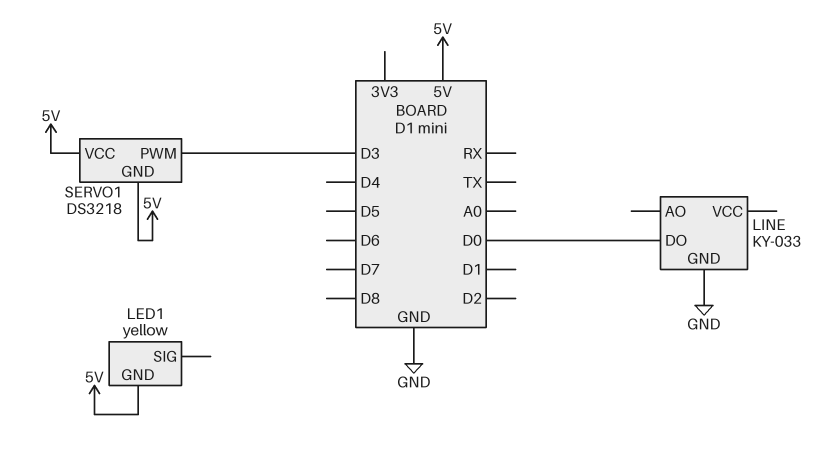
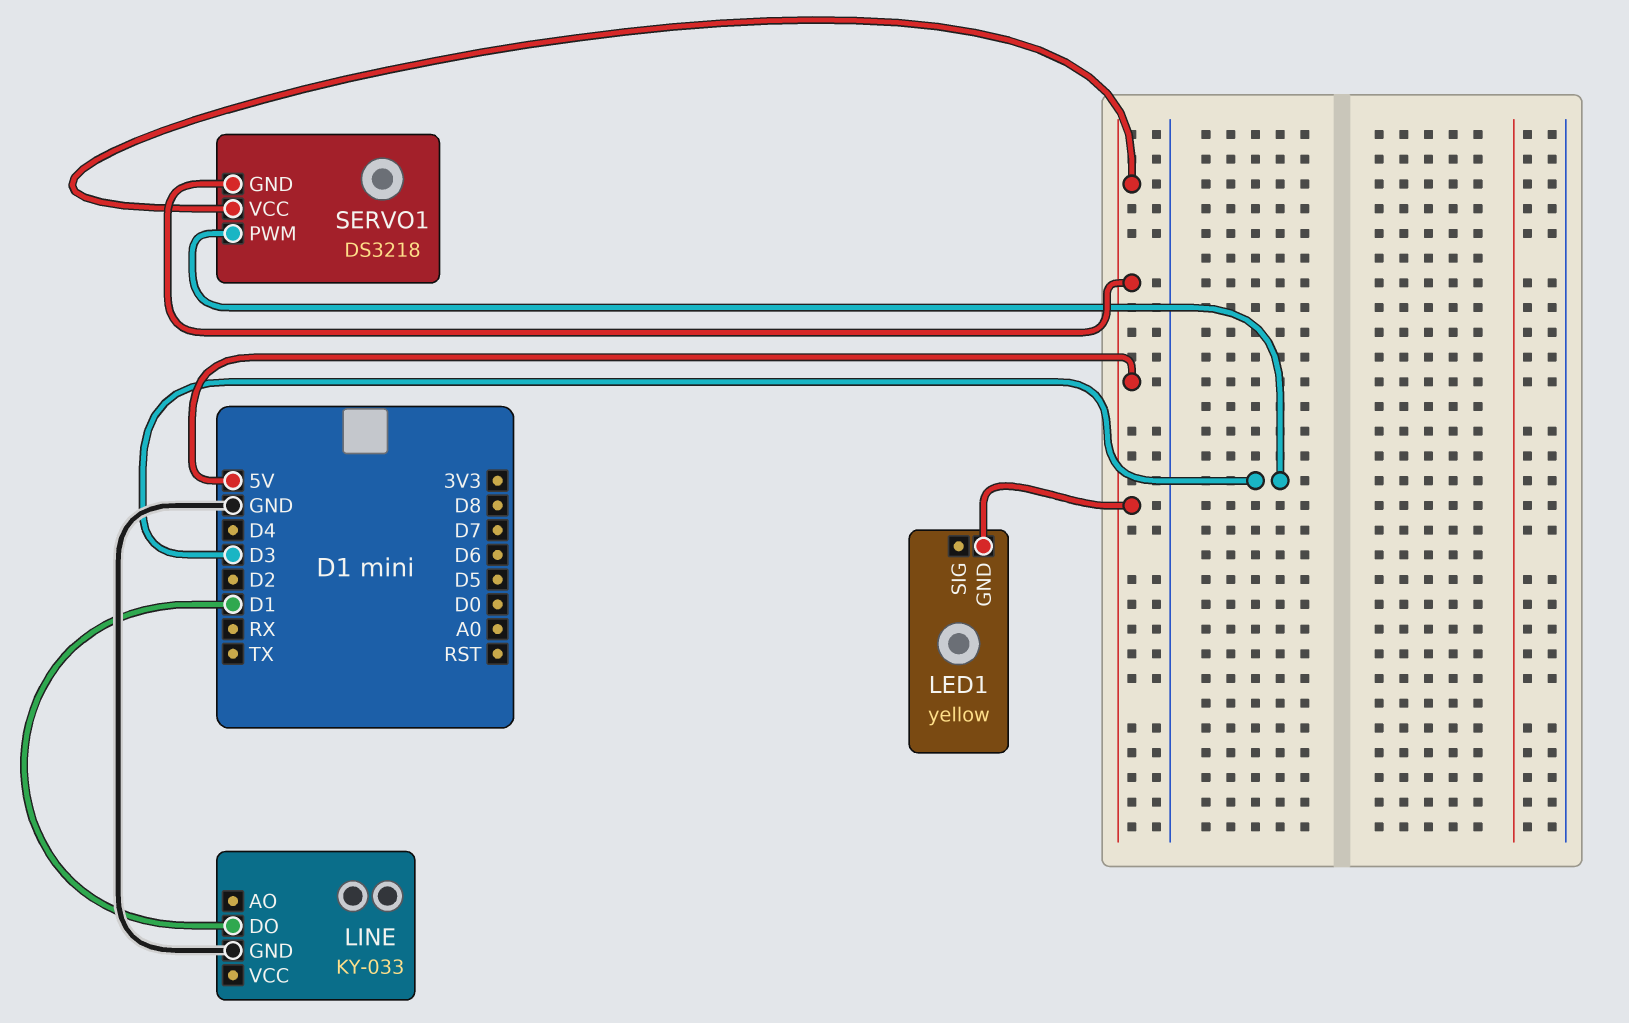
LINE pin DO: D0 -> D1

